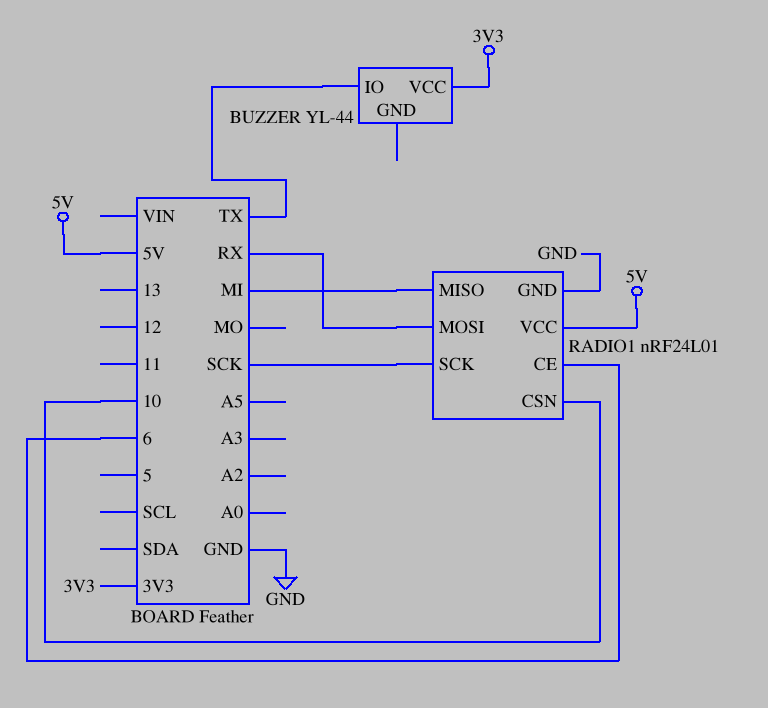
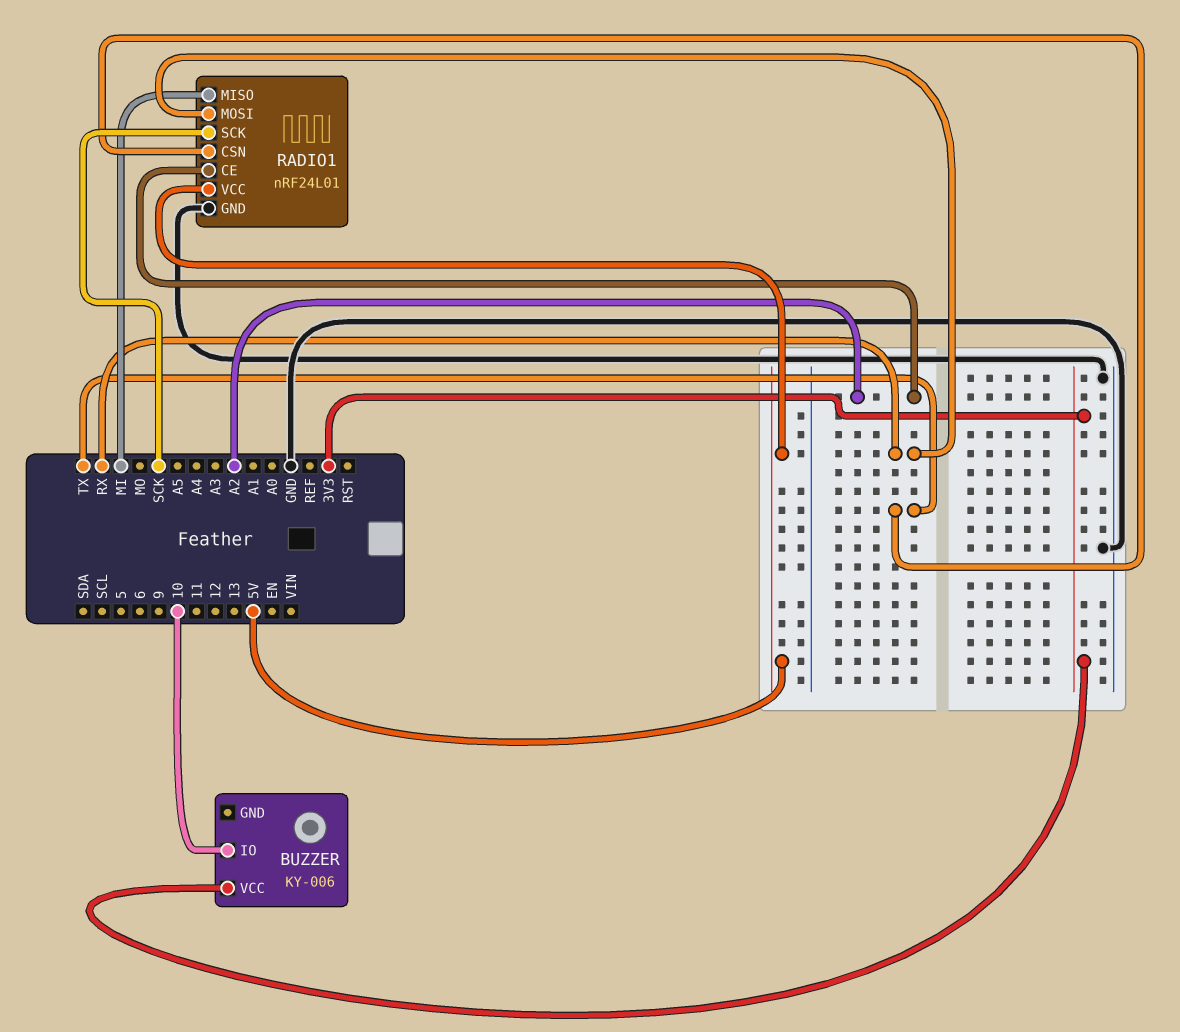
BUZZER: YL-44 -> KY-006
BUZZER pin IO: TX -> 10
RADIO1 pin CE: 6 -> A2
RADIO1 pin CSN: 10 -> TX

